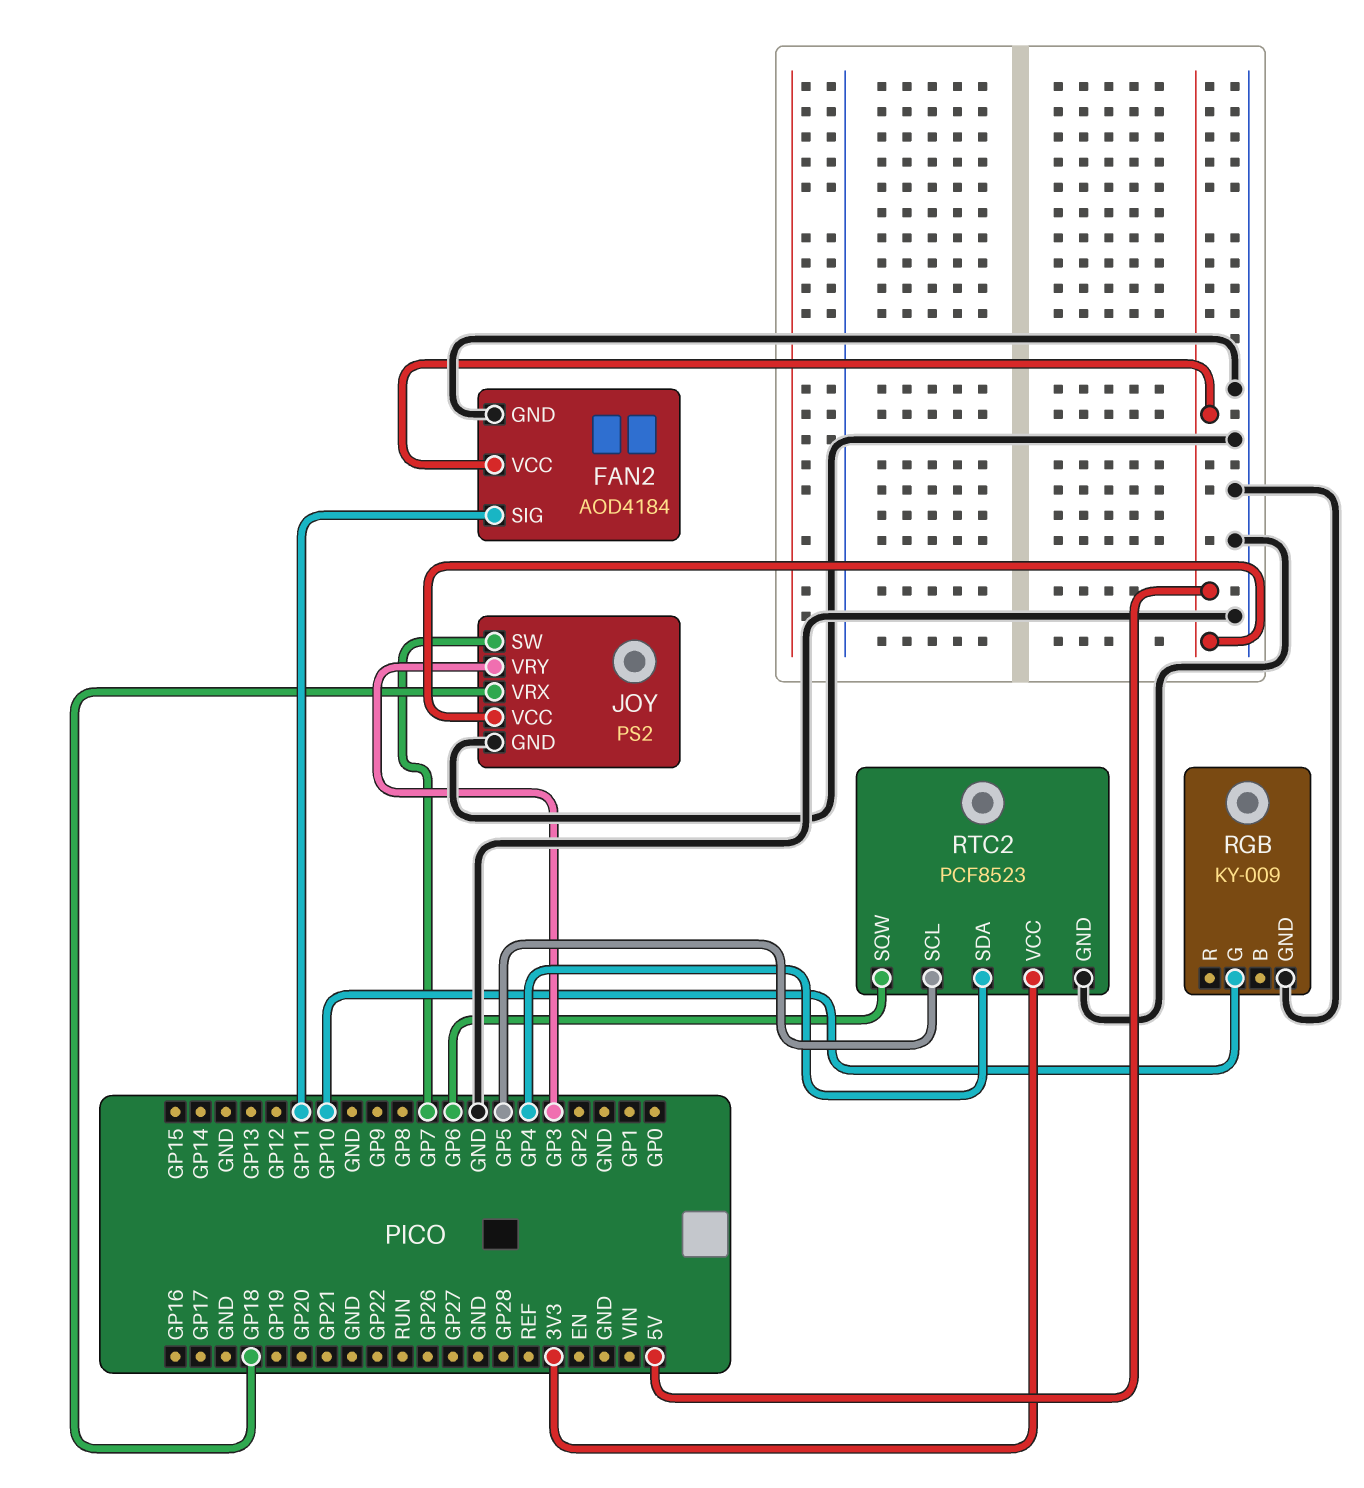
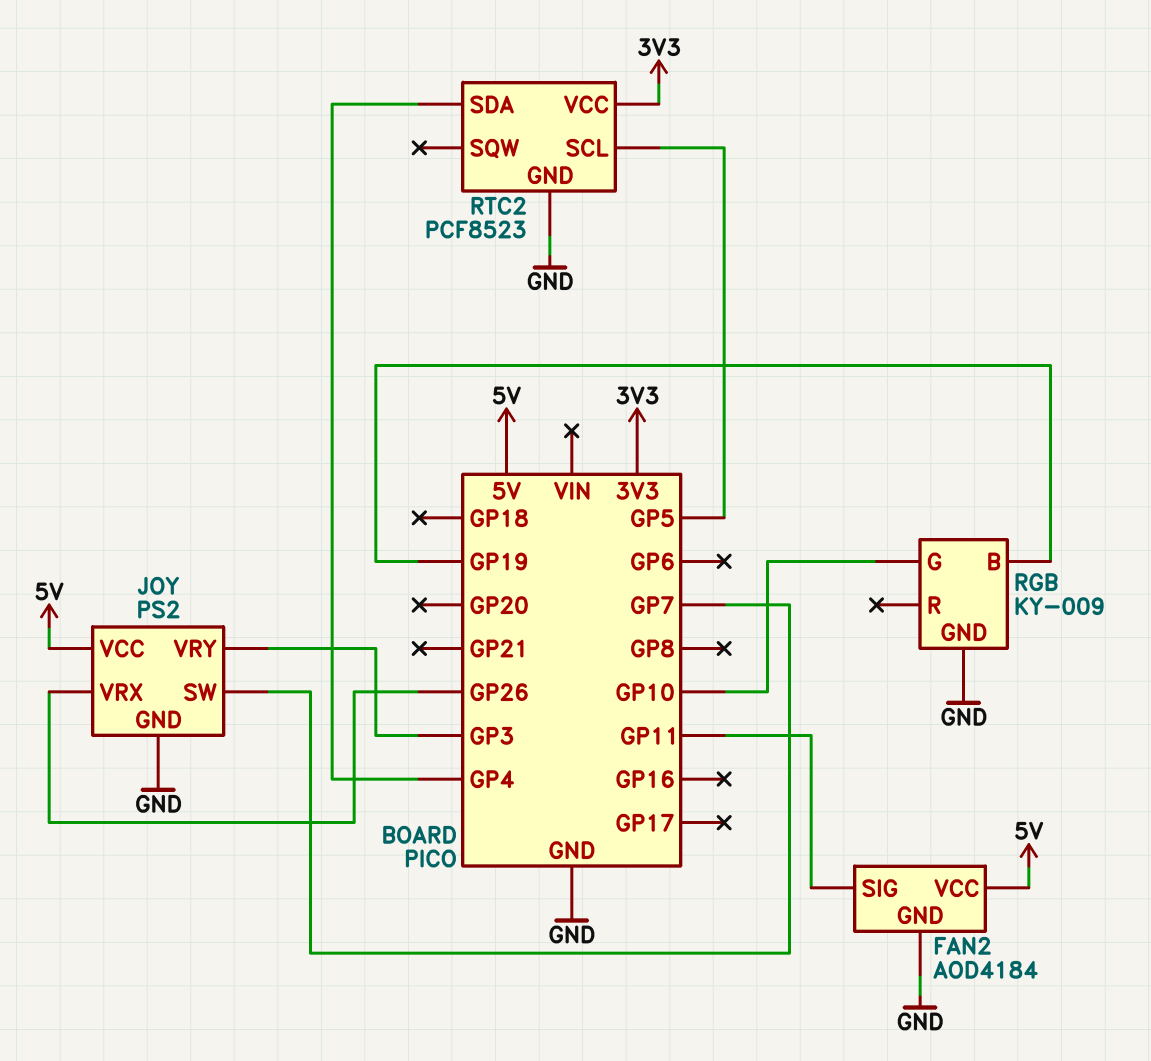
JOY pin VRX: GP18 -> GP26
RGB pin B: none -> GP19
RTC2 pin SQW: GP6 -> none

